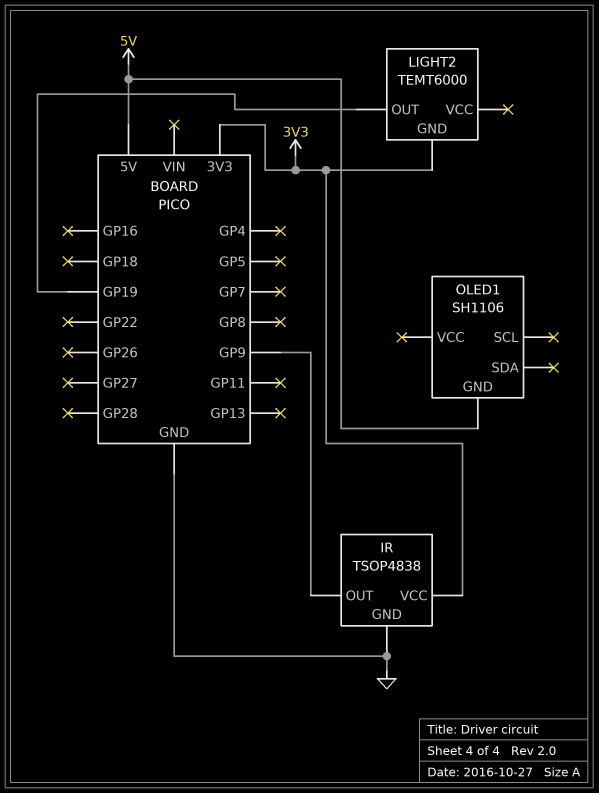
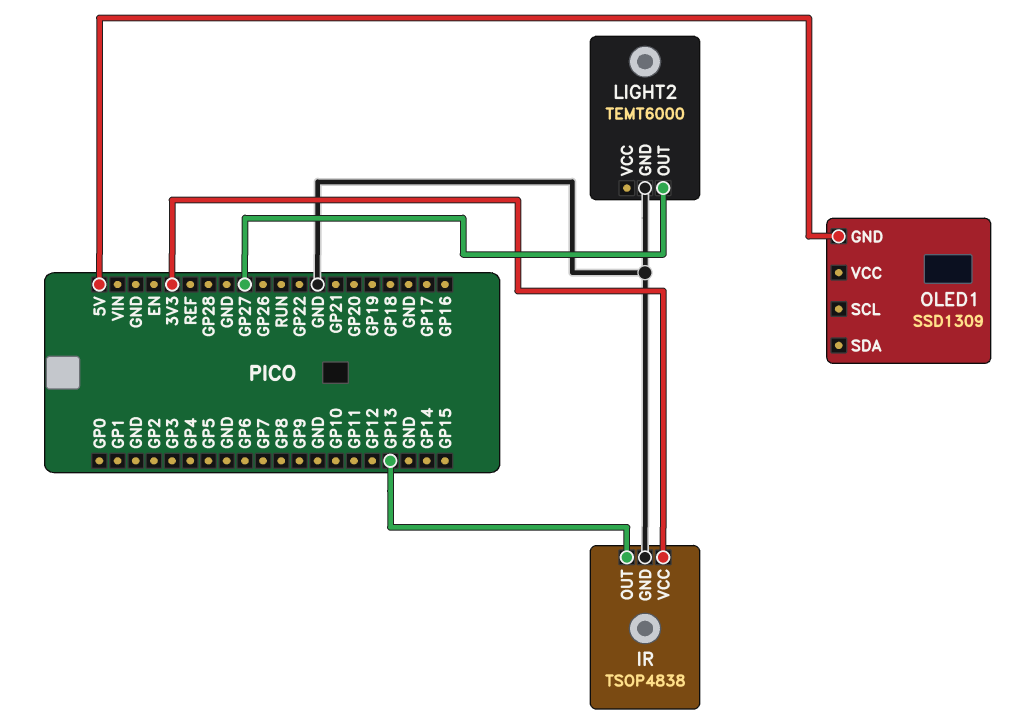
IR pin OUT: GP9 -> GP13
LIGHT2 pin GND: 3V3 -> GND
LIGHT2 pin OUT: GP19 -> GP27
OLED1: SH1106 -> SSD1309

